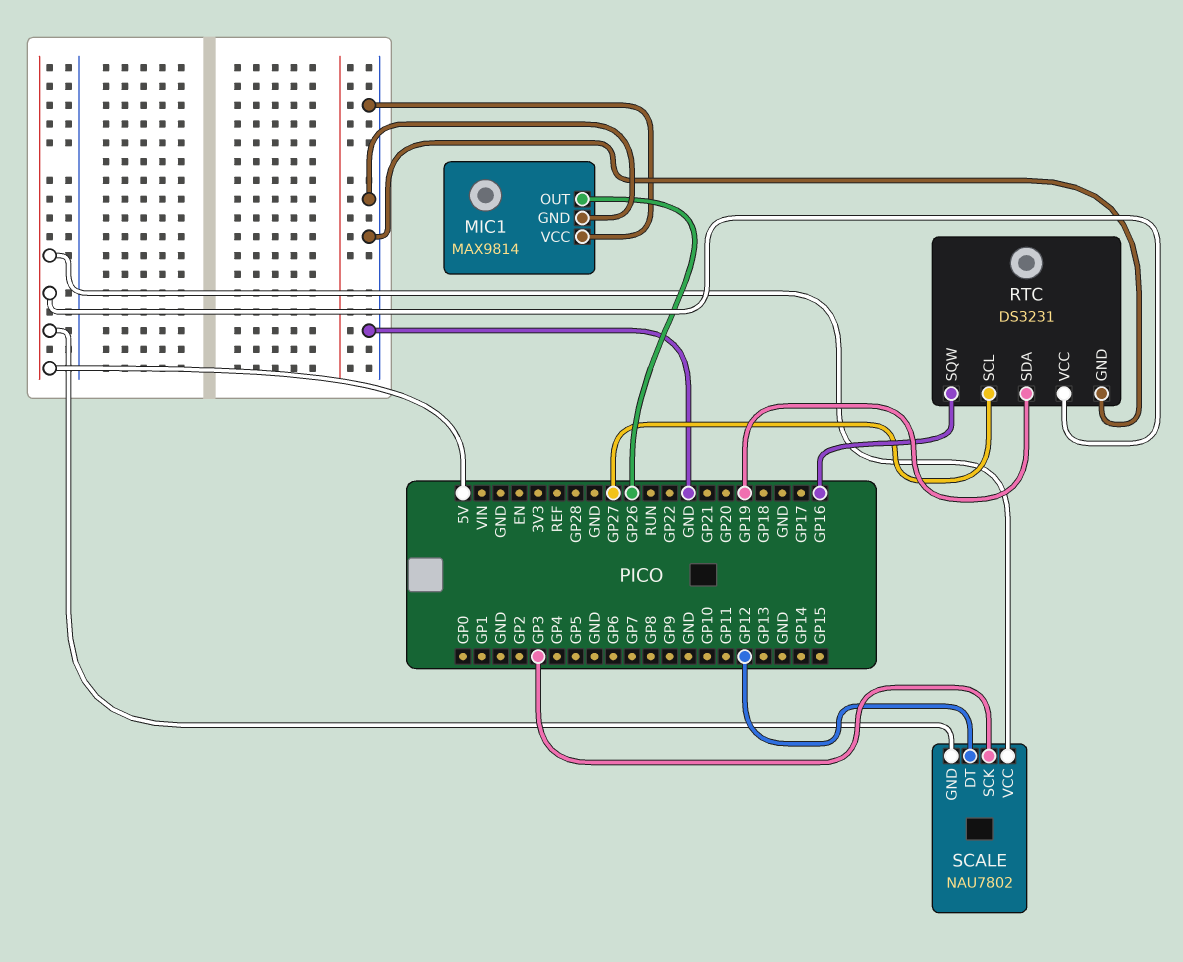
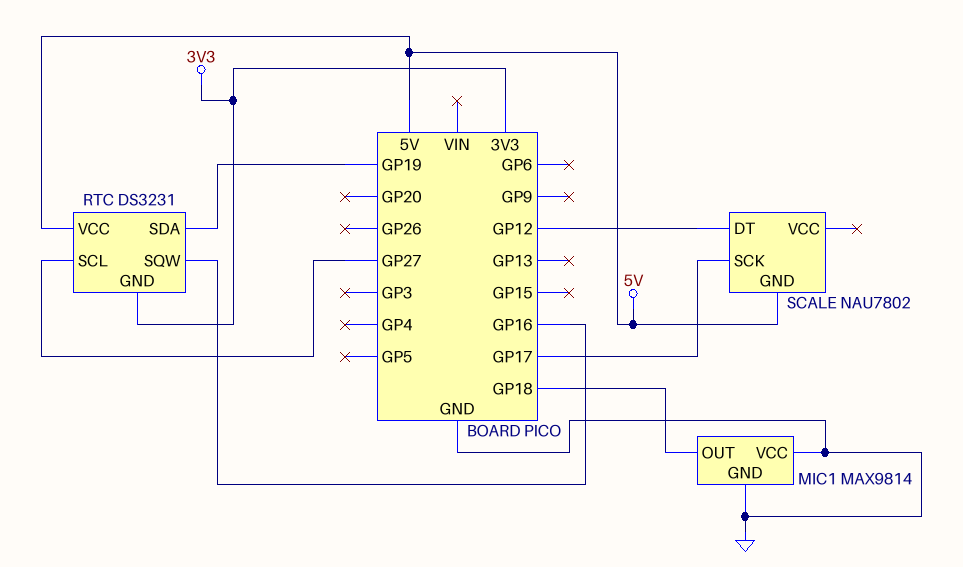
MIC1 pin OUT: GP26 -> GP18
RTC pin GND: GND -> 3V3
SCALE pin SCK: GP3 -> GP17
SCALE pin VCC: 5V -> none

